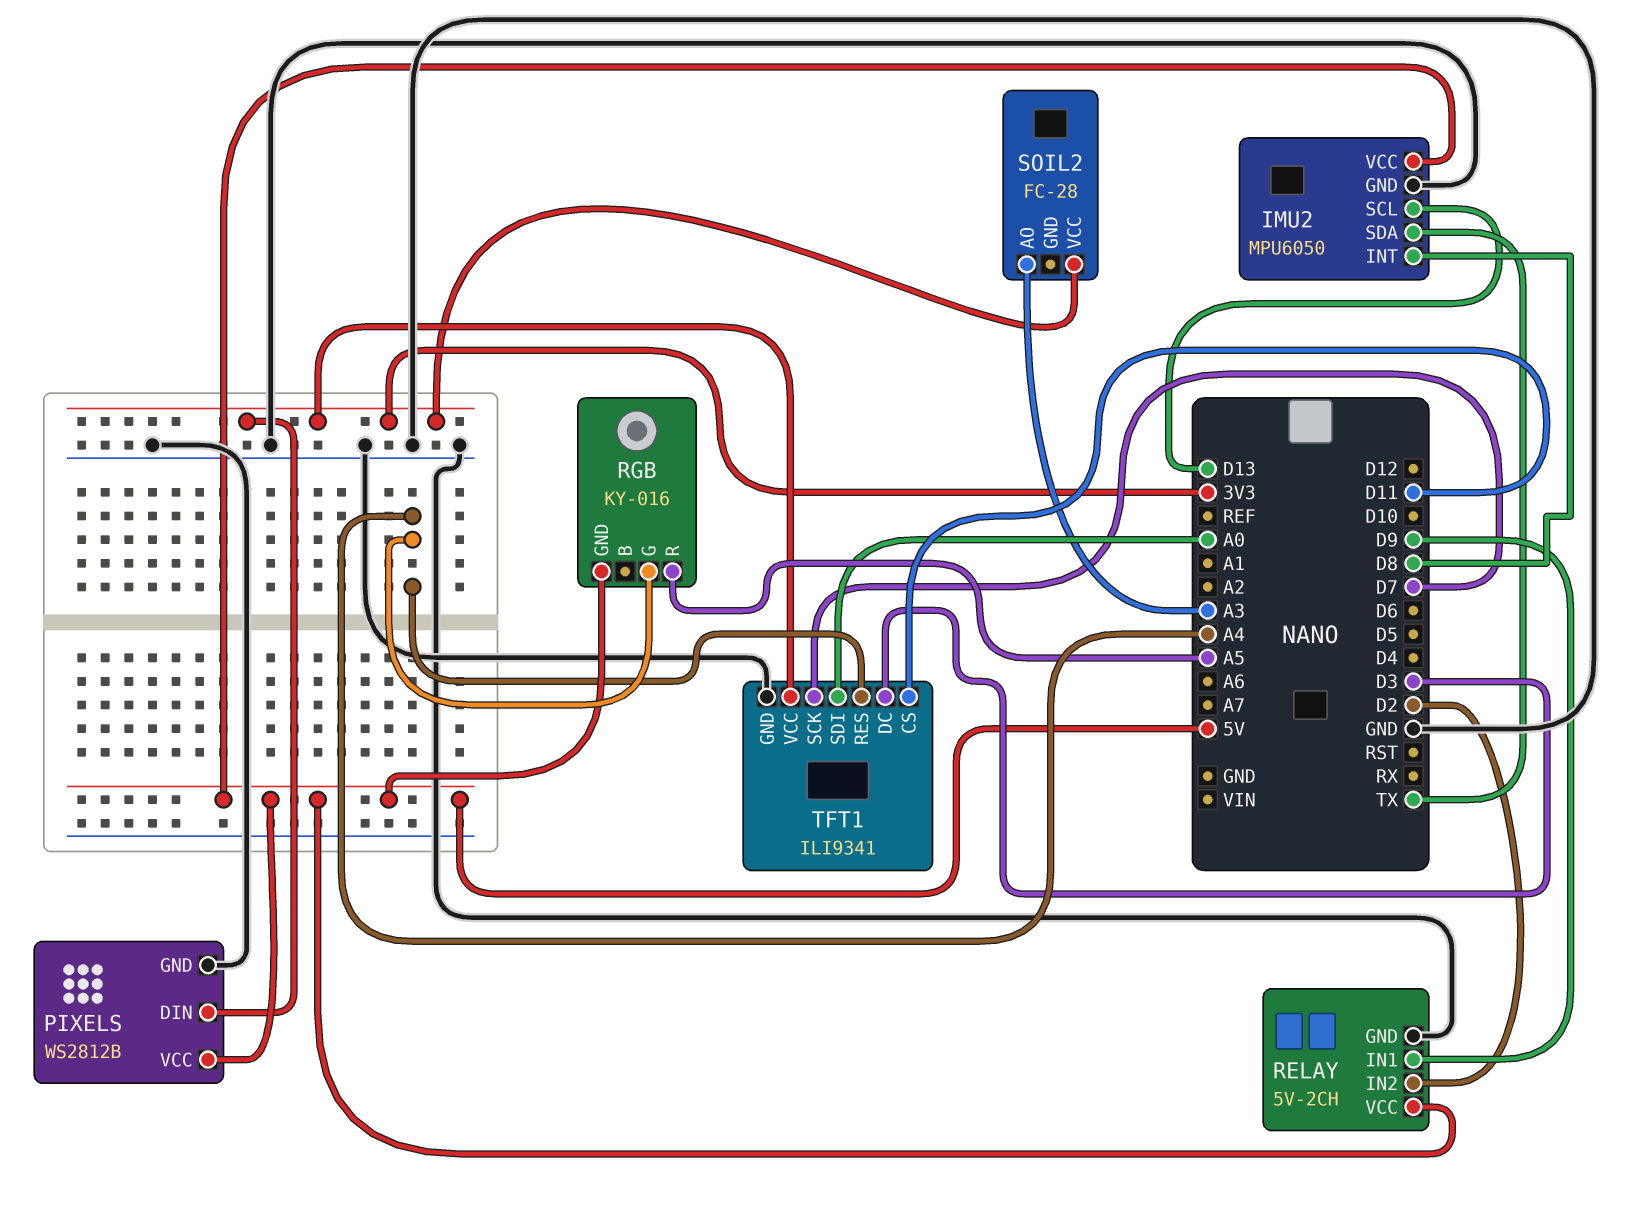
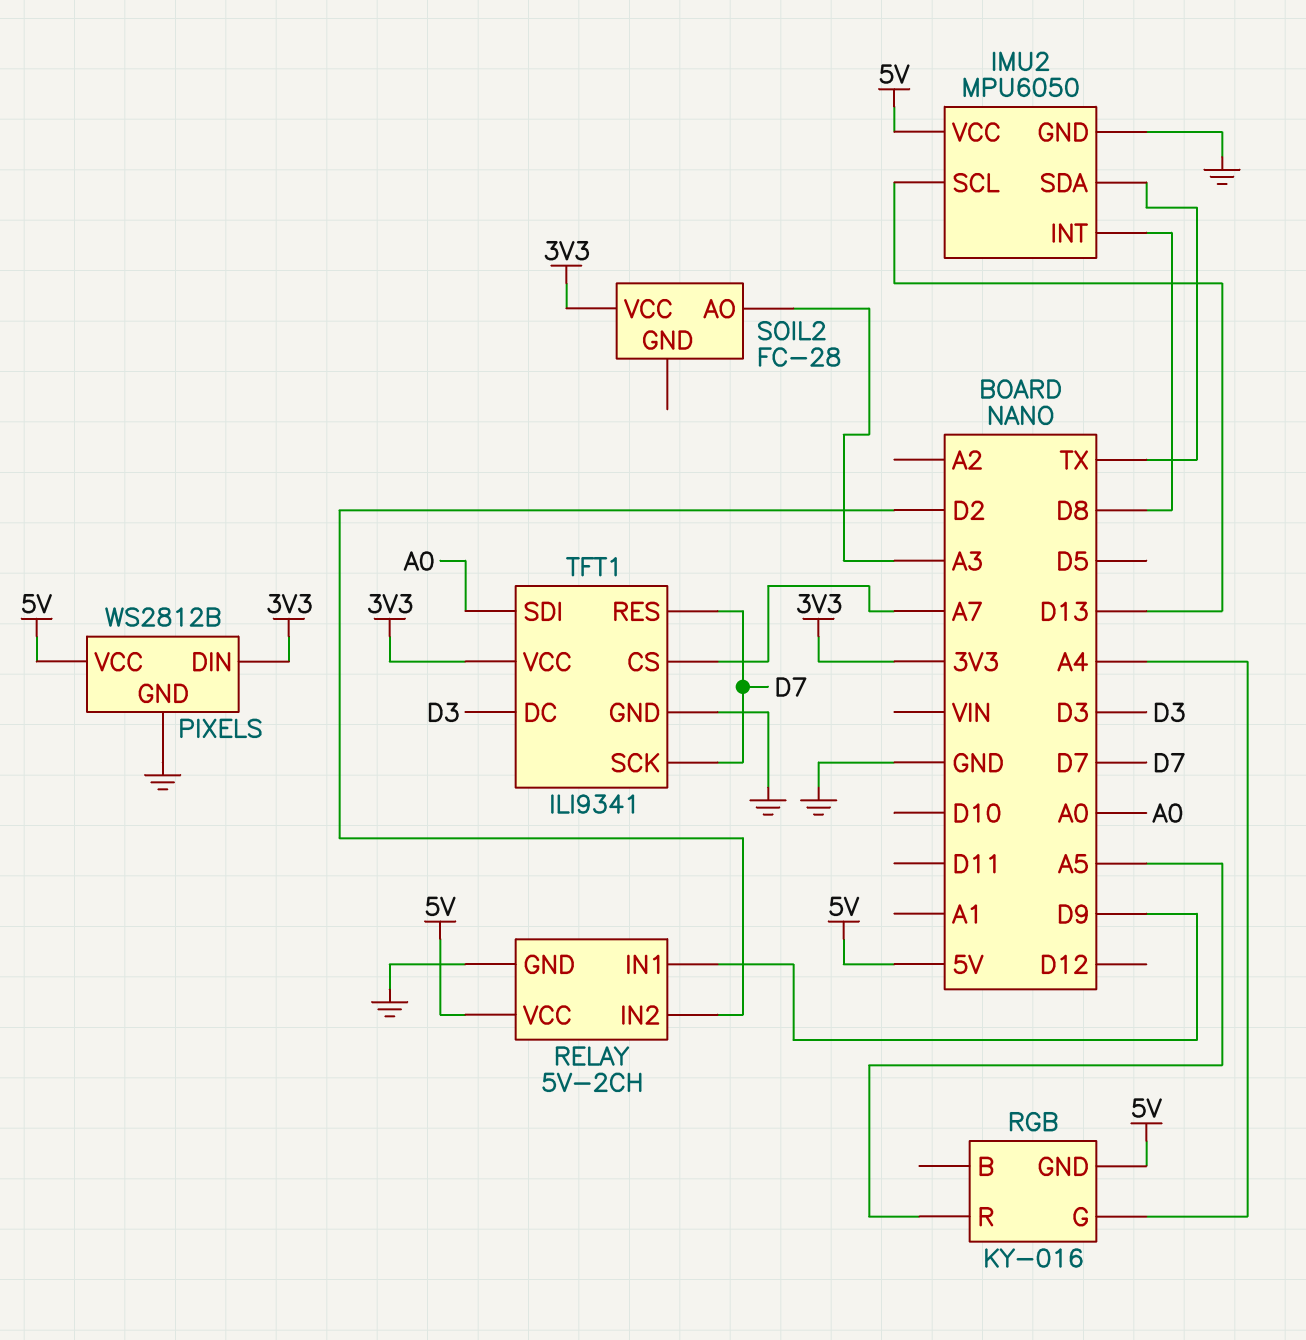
TFT1 pin CS: D11 -> A7
TFT1 pin RES: A4 -> D7

